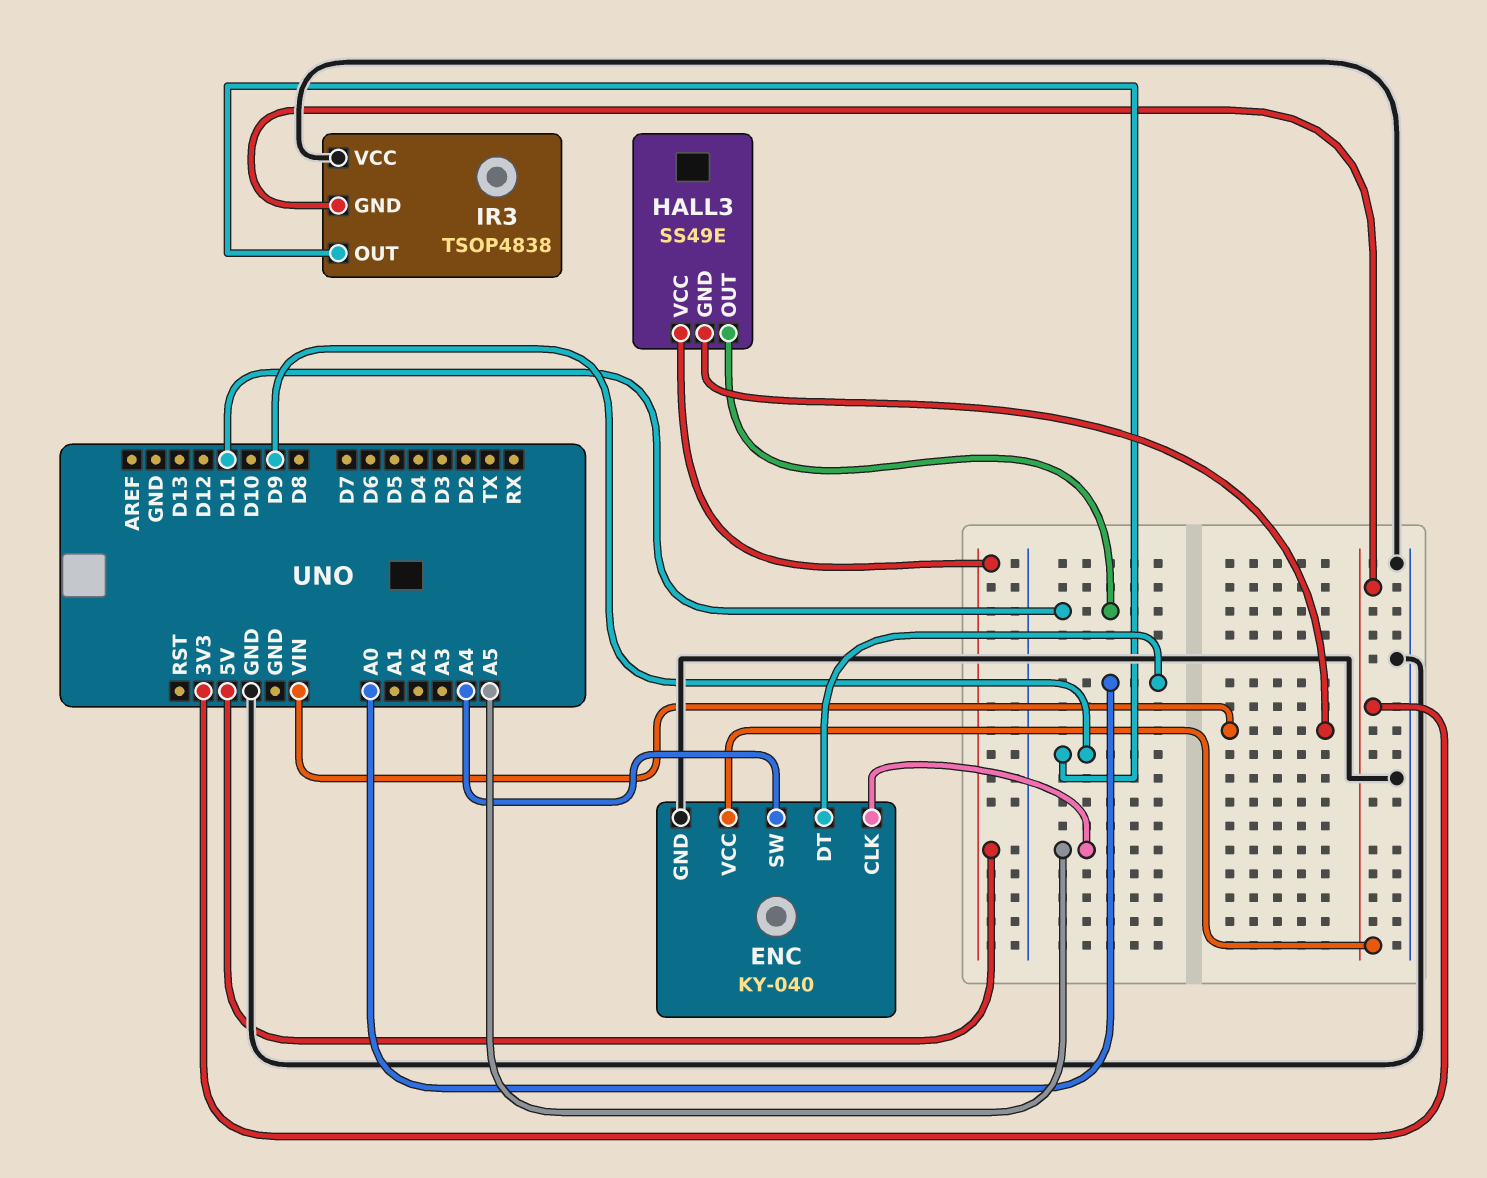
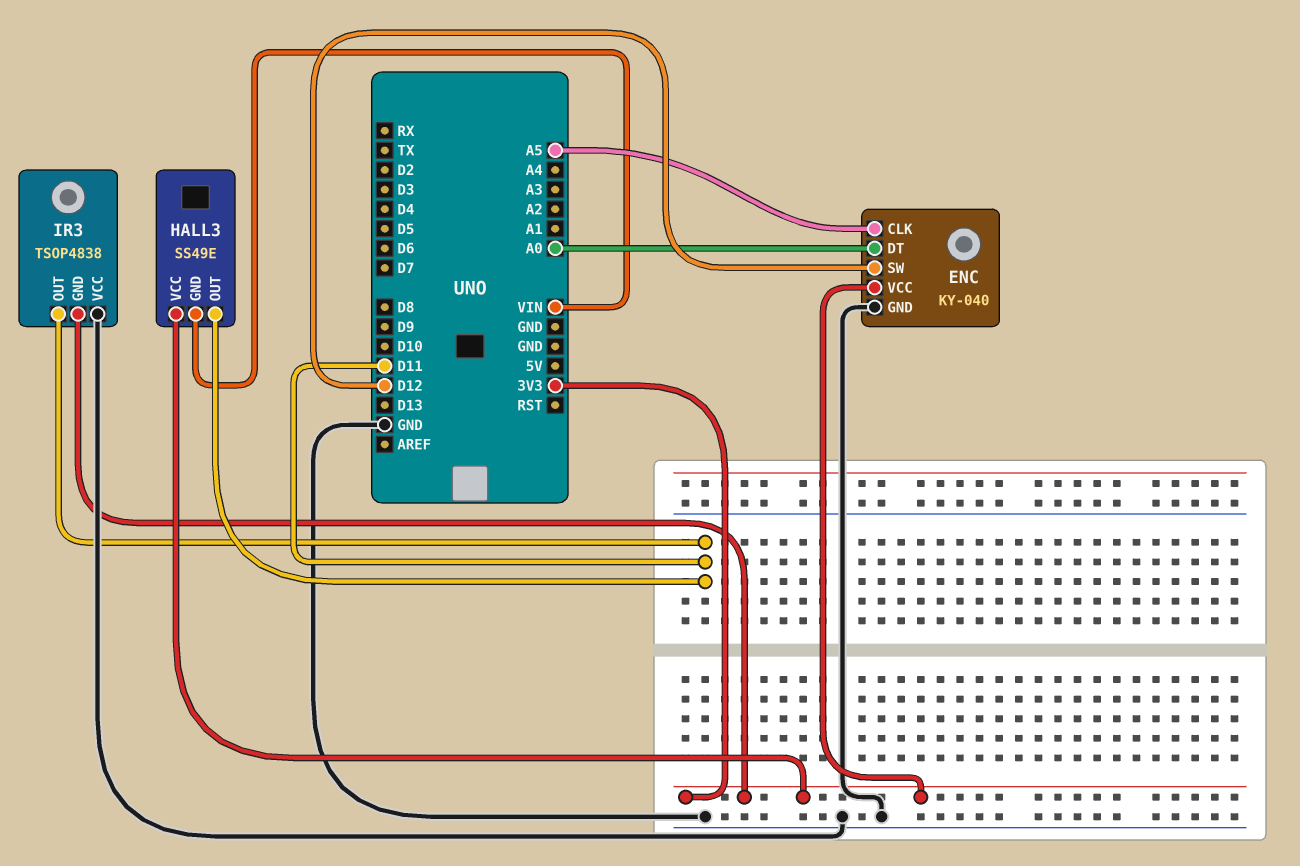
ENC pin SW: A4 -> D12
HALL3 pin VCC: 5V -> 3V3
IR3 pin OUT: D9 -> D11

